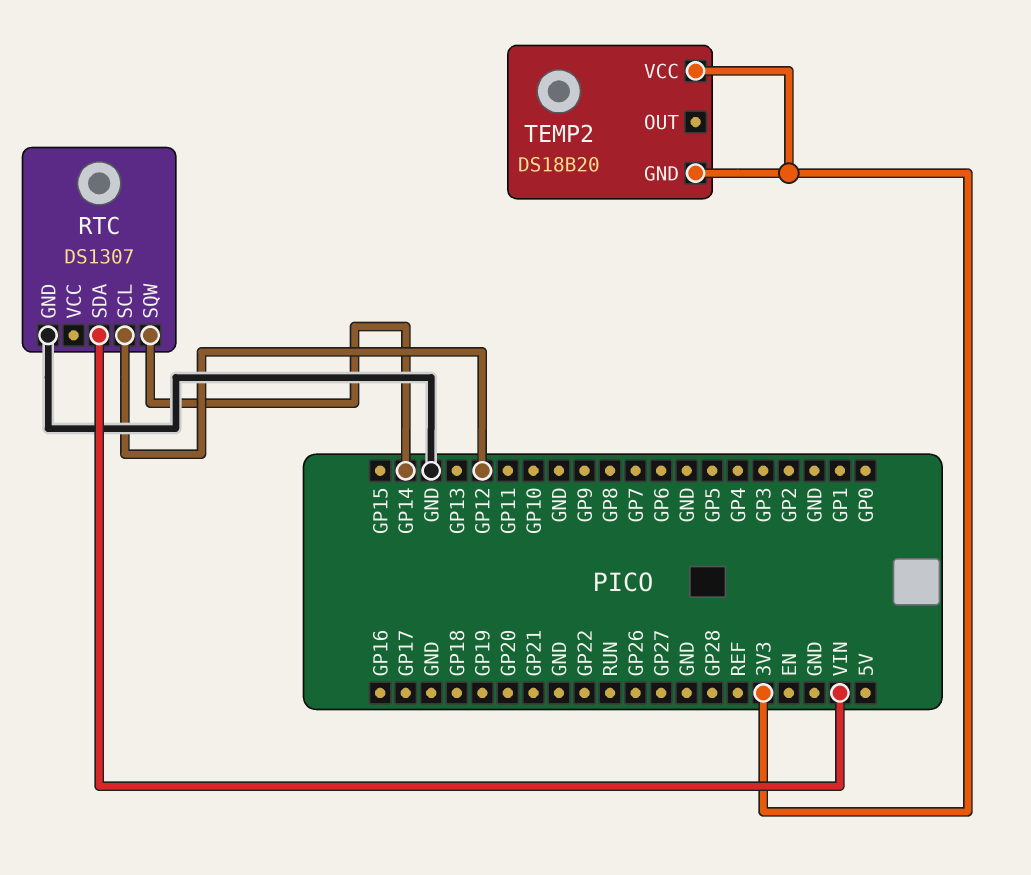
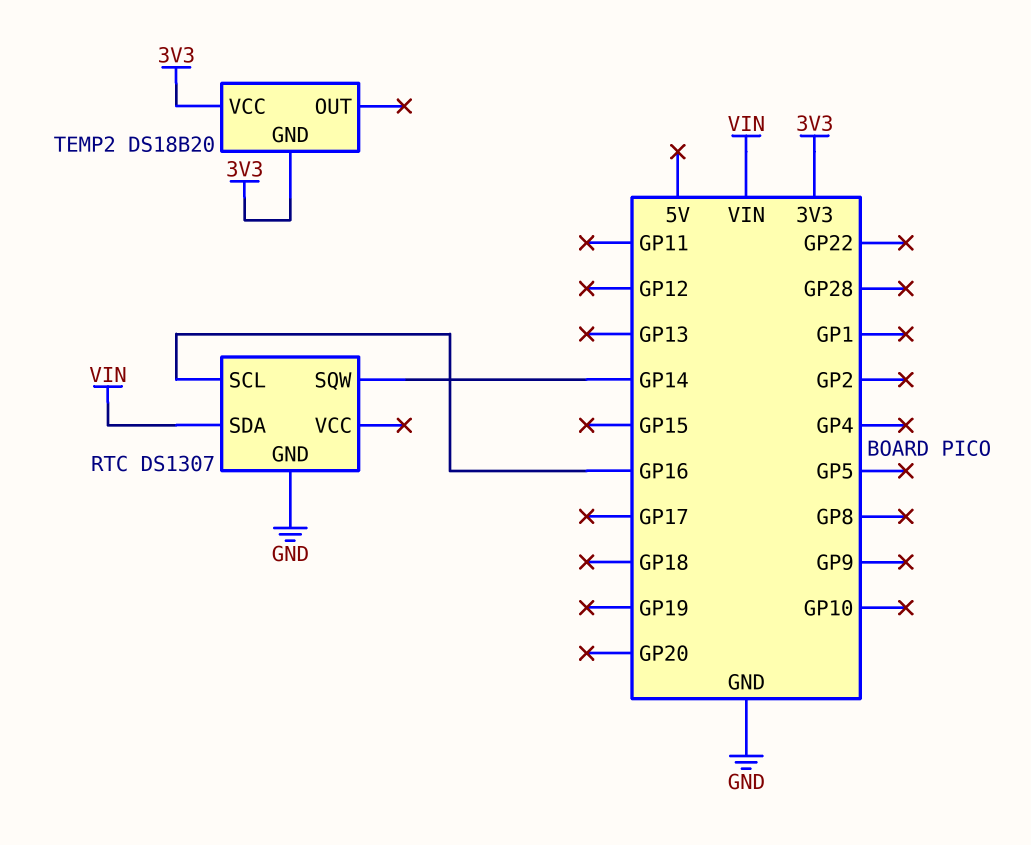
RTC pin SCL: GP12 -> GP16

